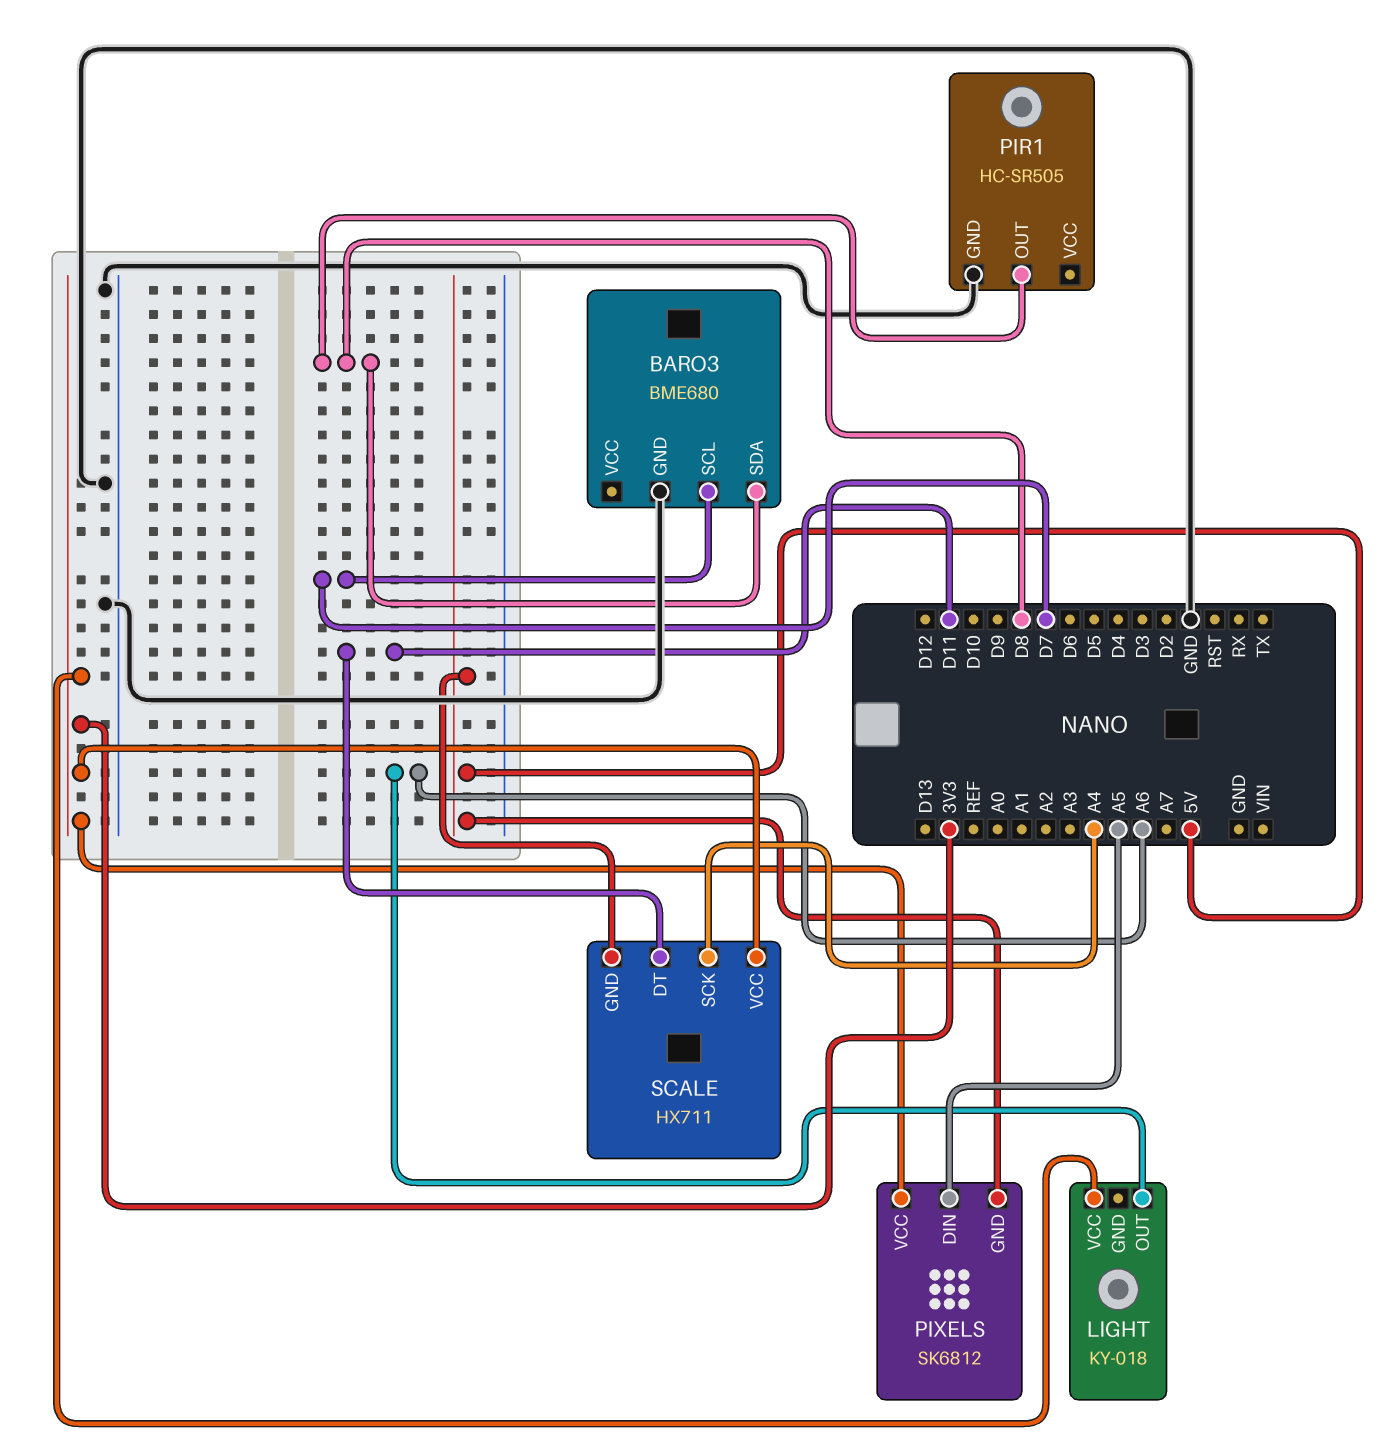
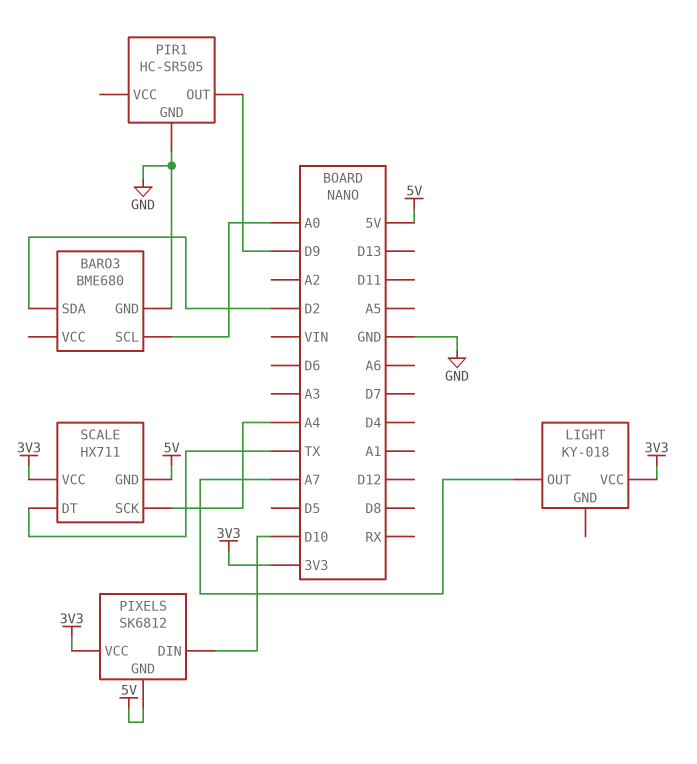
BARO3 pin SCL: D7 -> A0
BARO3 pin SDA: D8 -> D2
LIGHT pin OUT: A6 -> A7
PIR1 pin OUT: D8 -> D9
PIXELS pin DIN: A5 -> D10
SCALE pin DT: D11 -> TX

